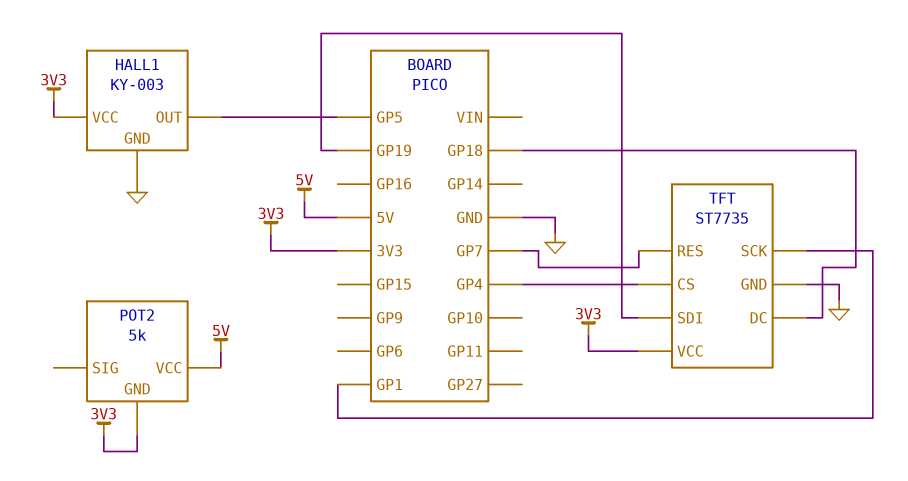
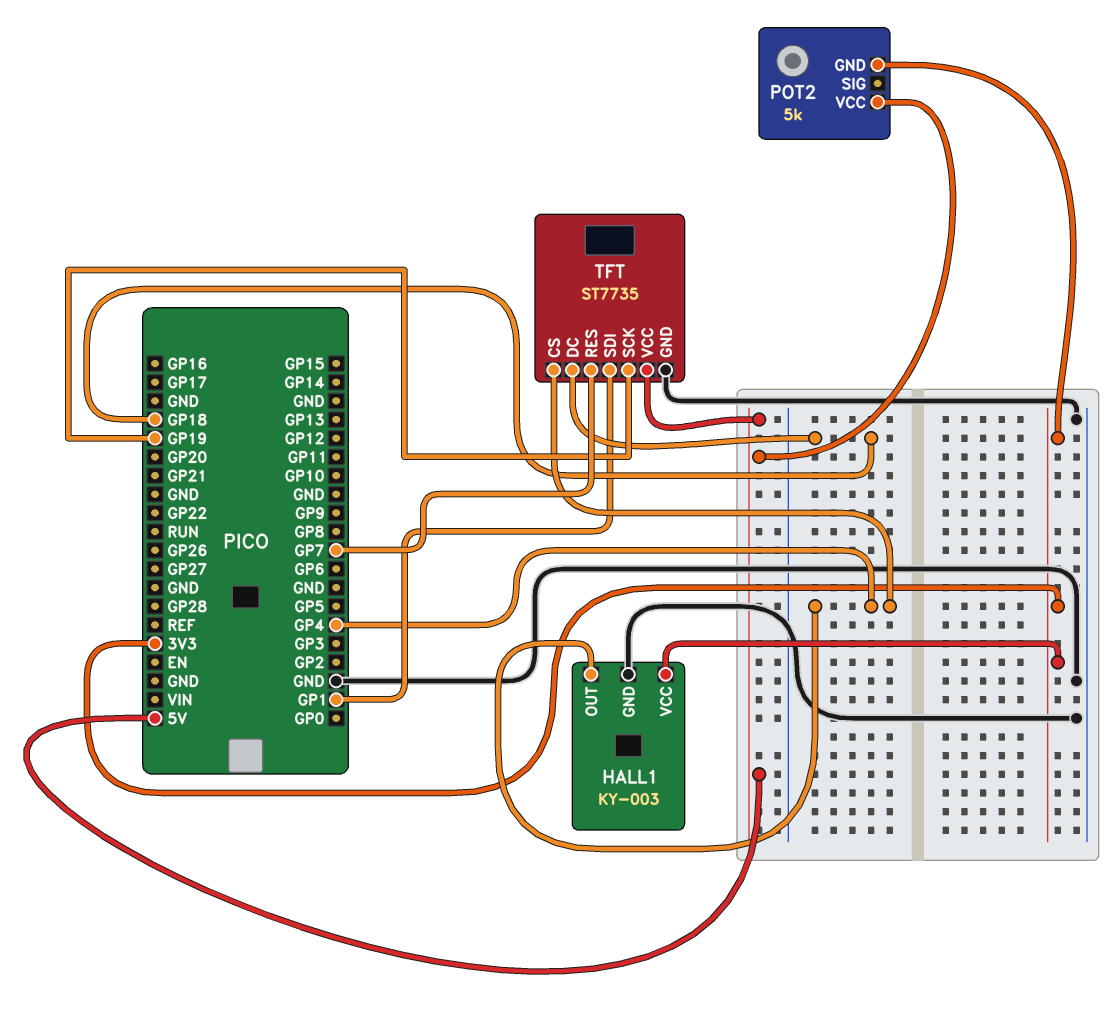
HALL1 pin OUT: GP5 -> GP4
TFT pin SCK: GP1 -> GP19
TFT pin SDI: GP19 -> GP1
TFT pin VCC: 3V3 -> 5V

